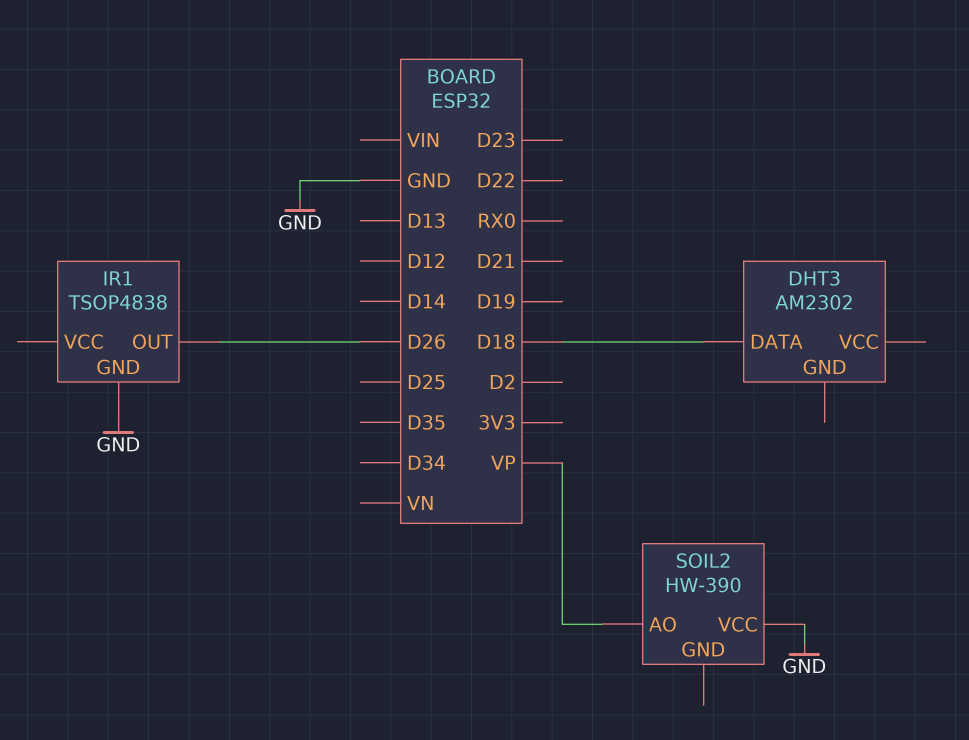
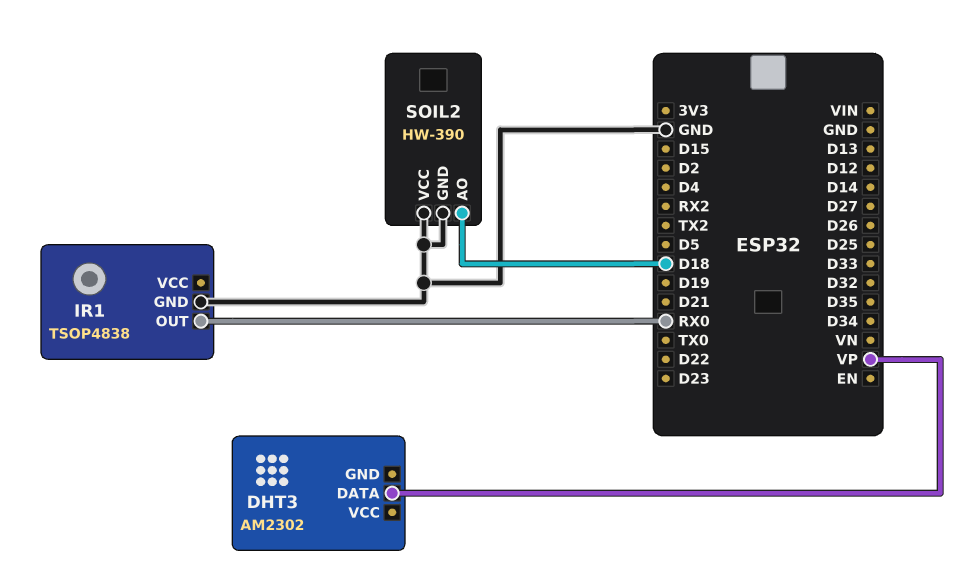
DHT3 pin DATA: D18 -> VP
IR1 pin OUT: D26 -> RX0
SOIL2 pin AO: VP -> D18
SOIL2 pin GND: none -> GND

